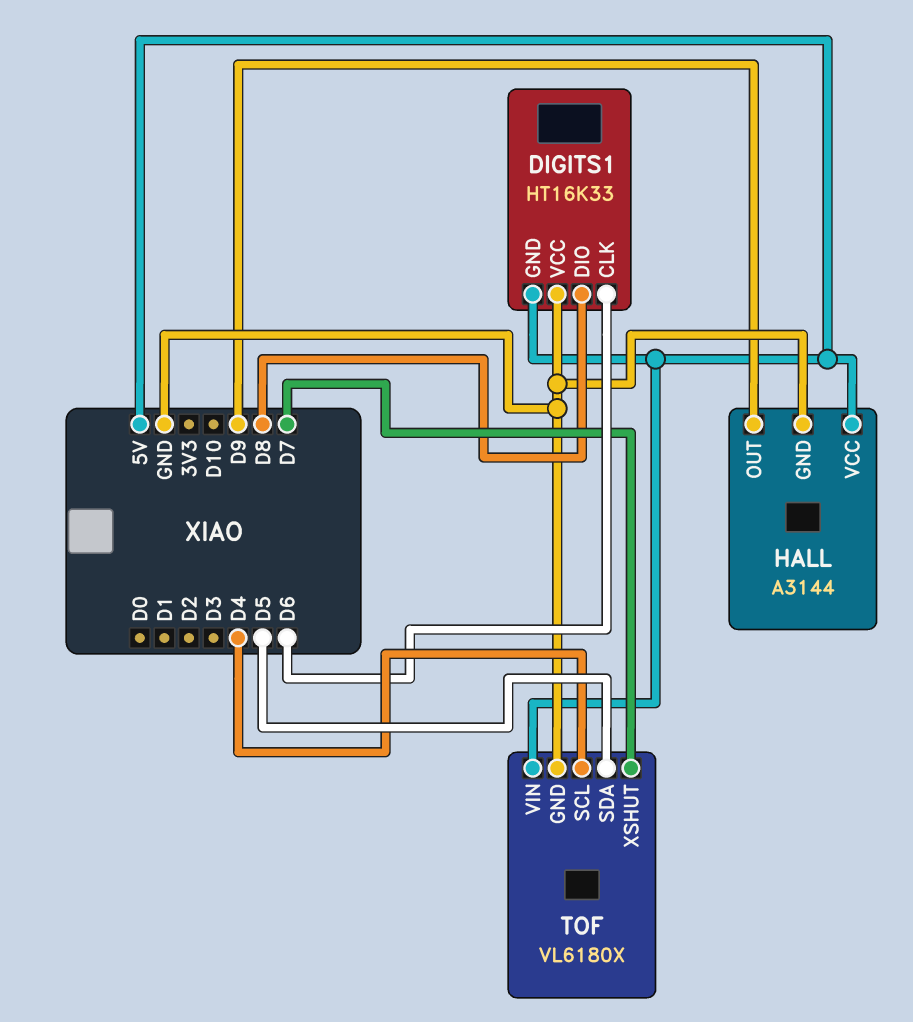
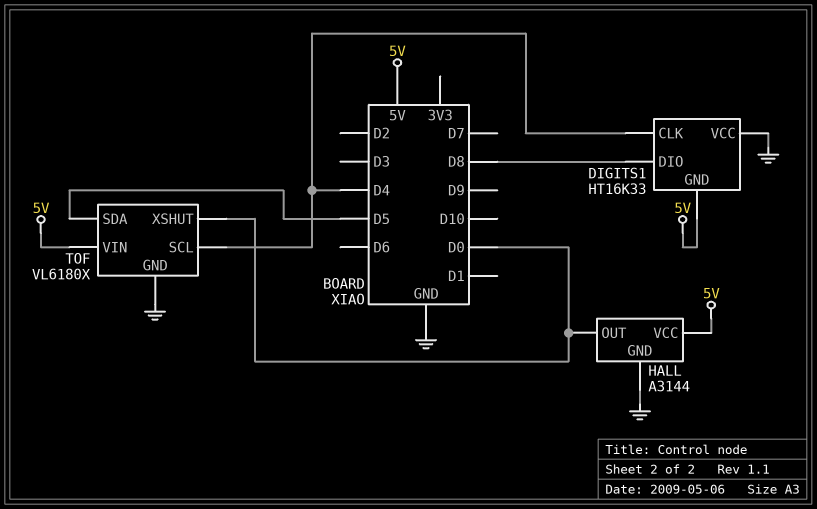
DIGITS1 pin CLK: D6 -> D4
HALL pin OUT: D9 -> D0
TOF pin XSHUT: D7 -> D0

